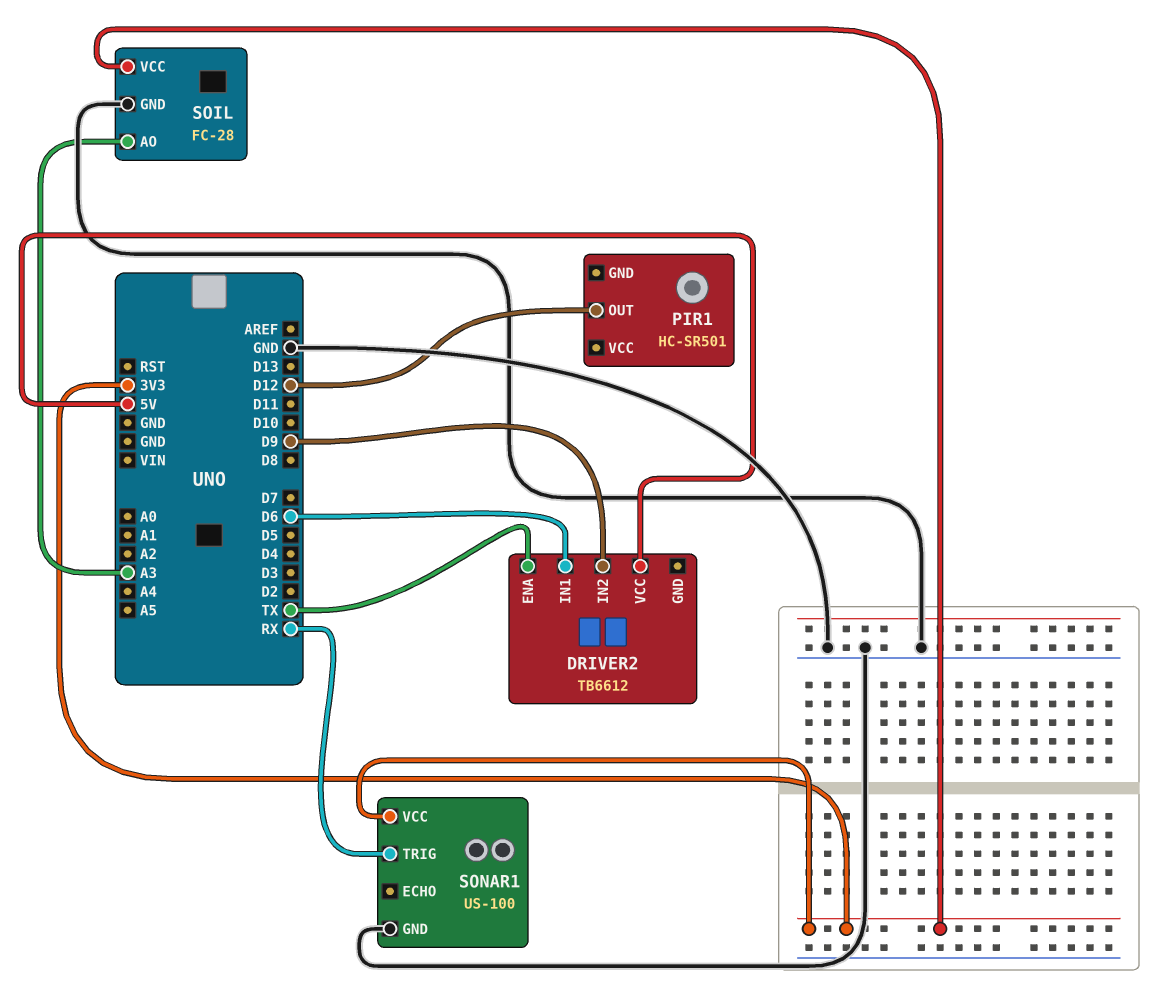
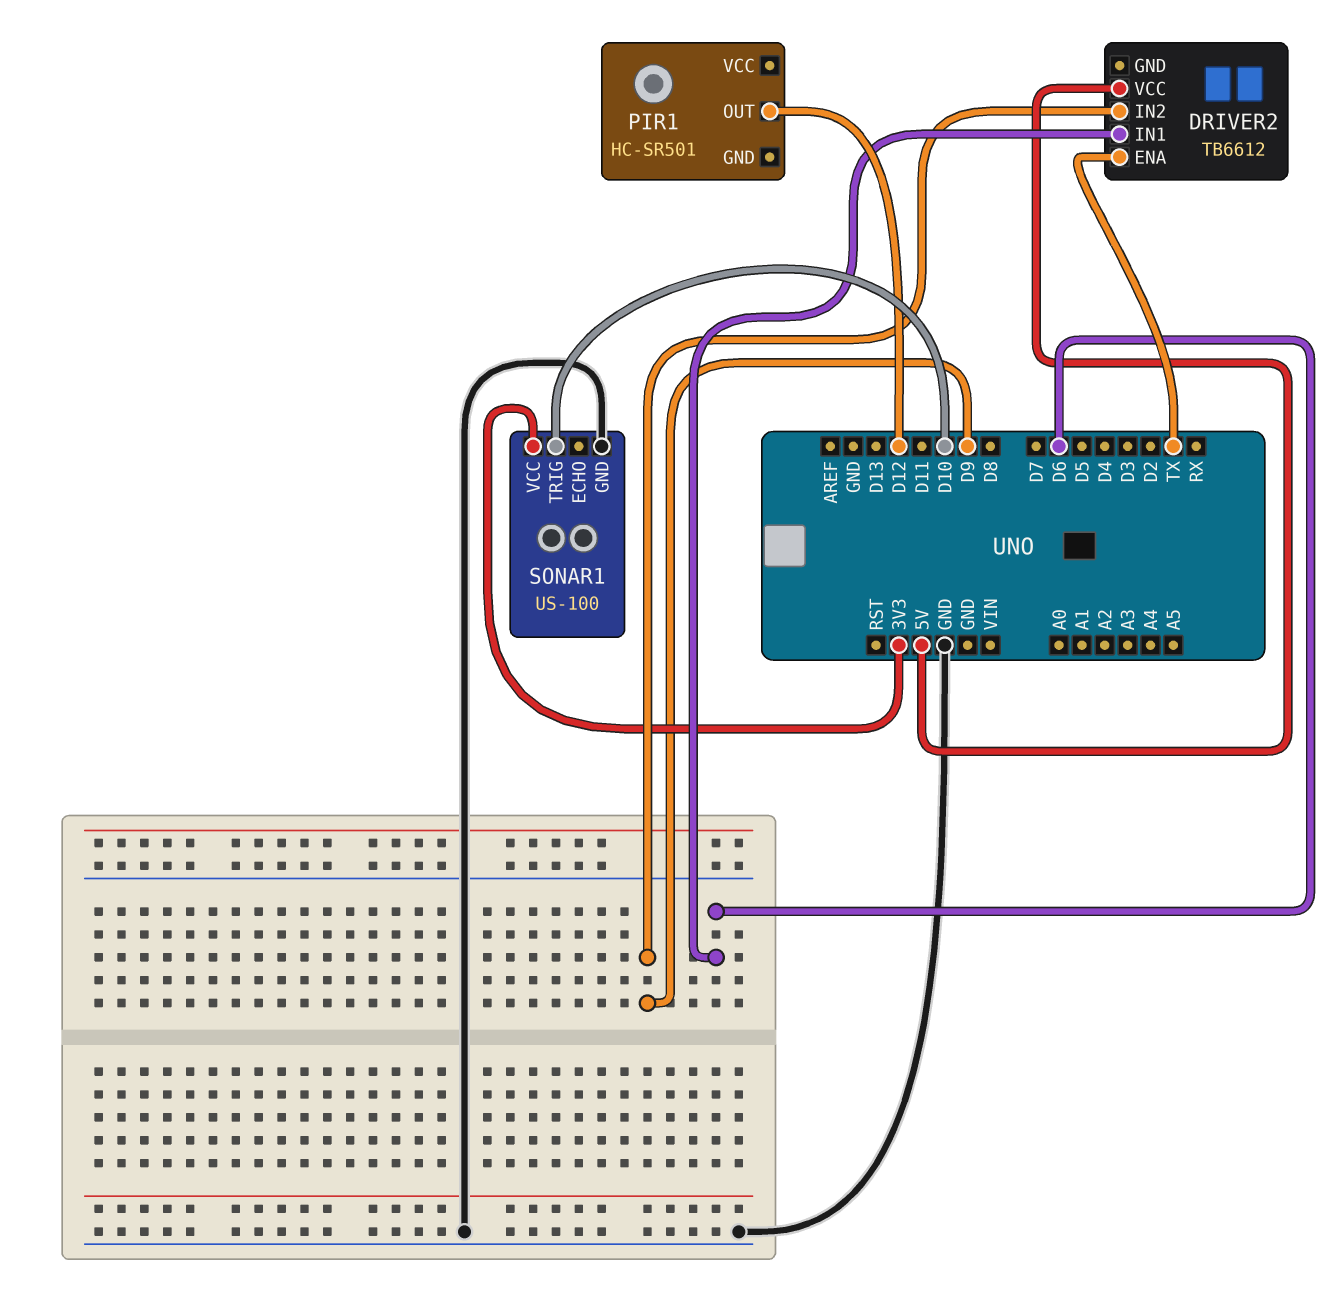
SOIL: FC-28 -> none
SOIL pin AO: A3 -> none
SOIL pin GND: GND -> none
SOIL pin VCC: 3V3 -> none
SONAR1 pin TRIG: RX -> D10

